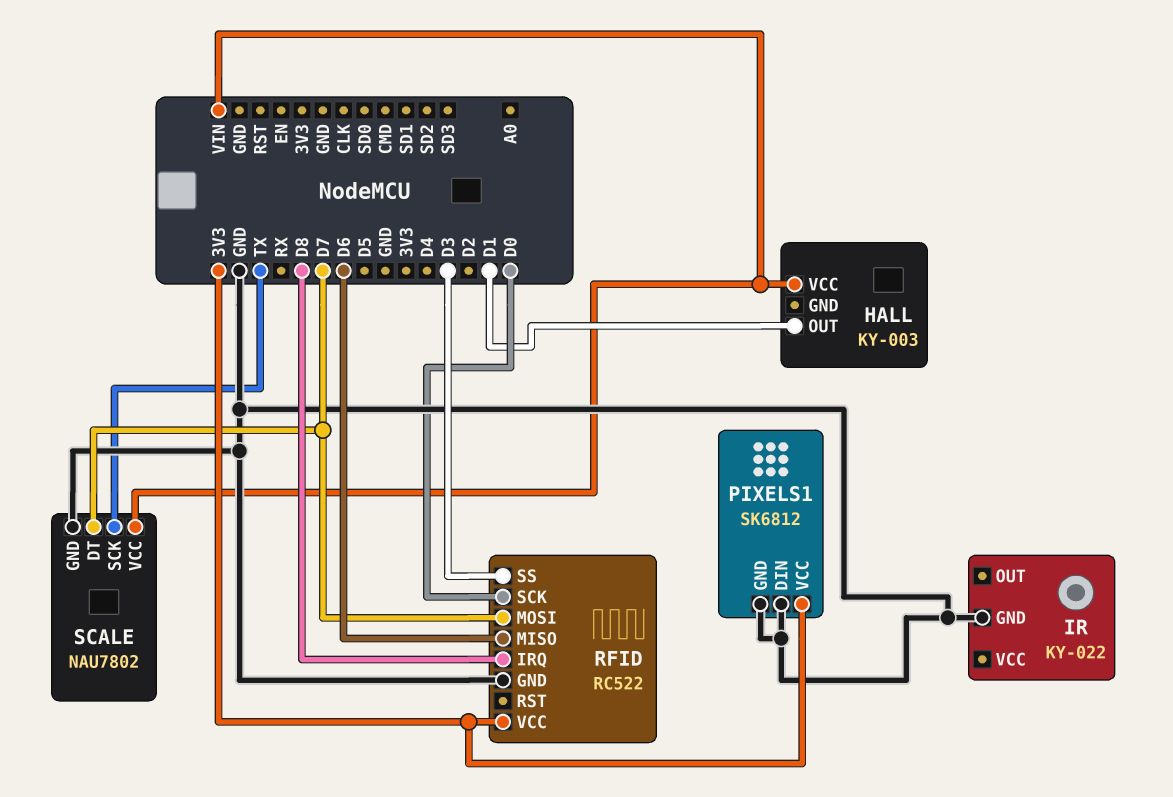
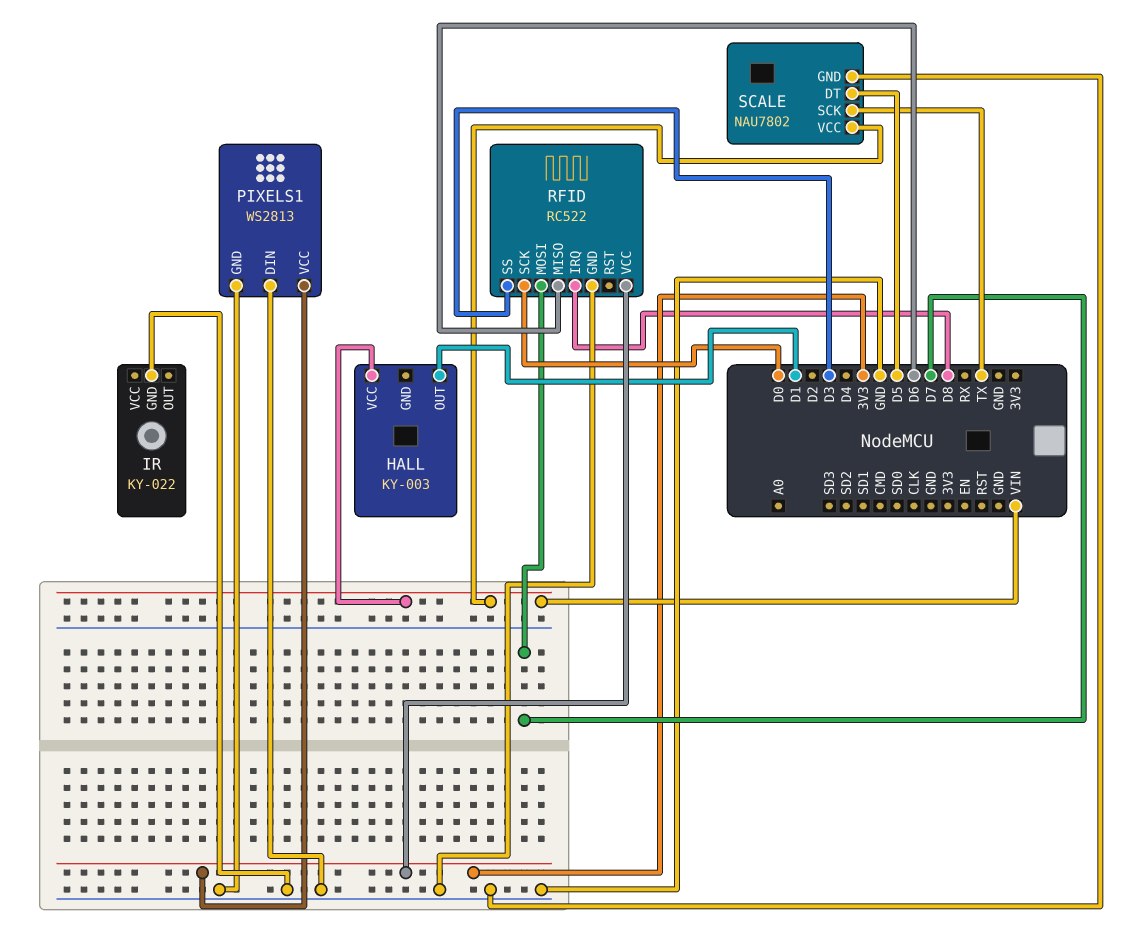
PIXELS1: SK6812 -> WS2813
SCALE pin DT: D7 -> D5

